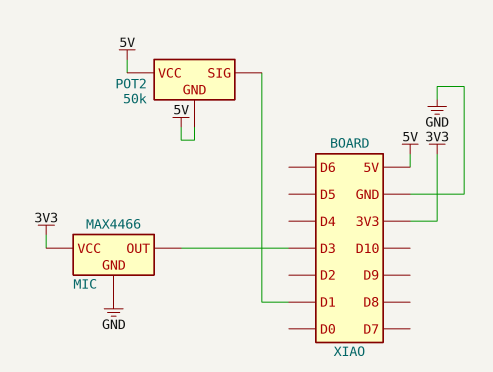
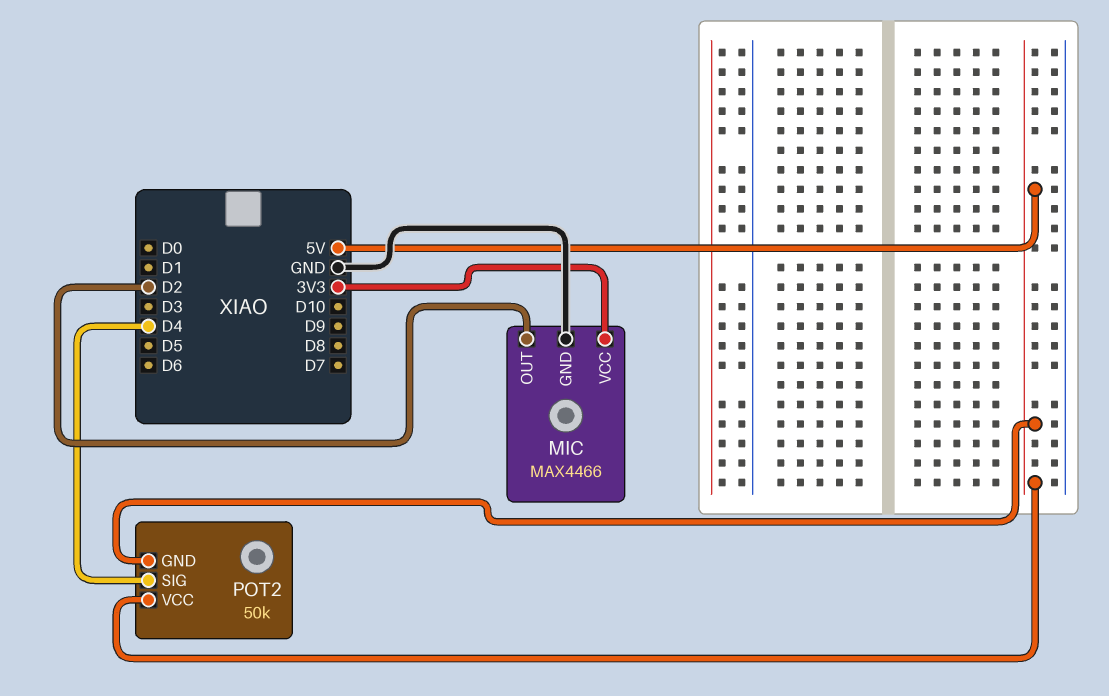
MIC pin OUT: D3 -> D2
POT2 pin SIG: D1 -> D4

